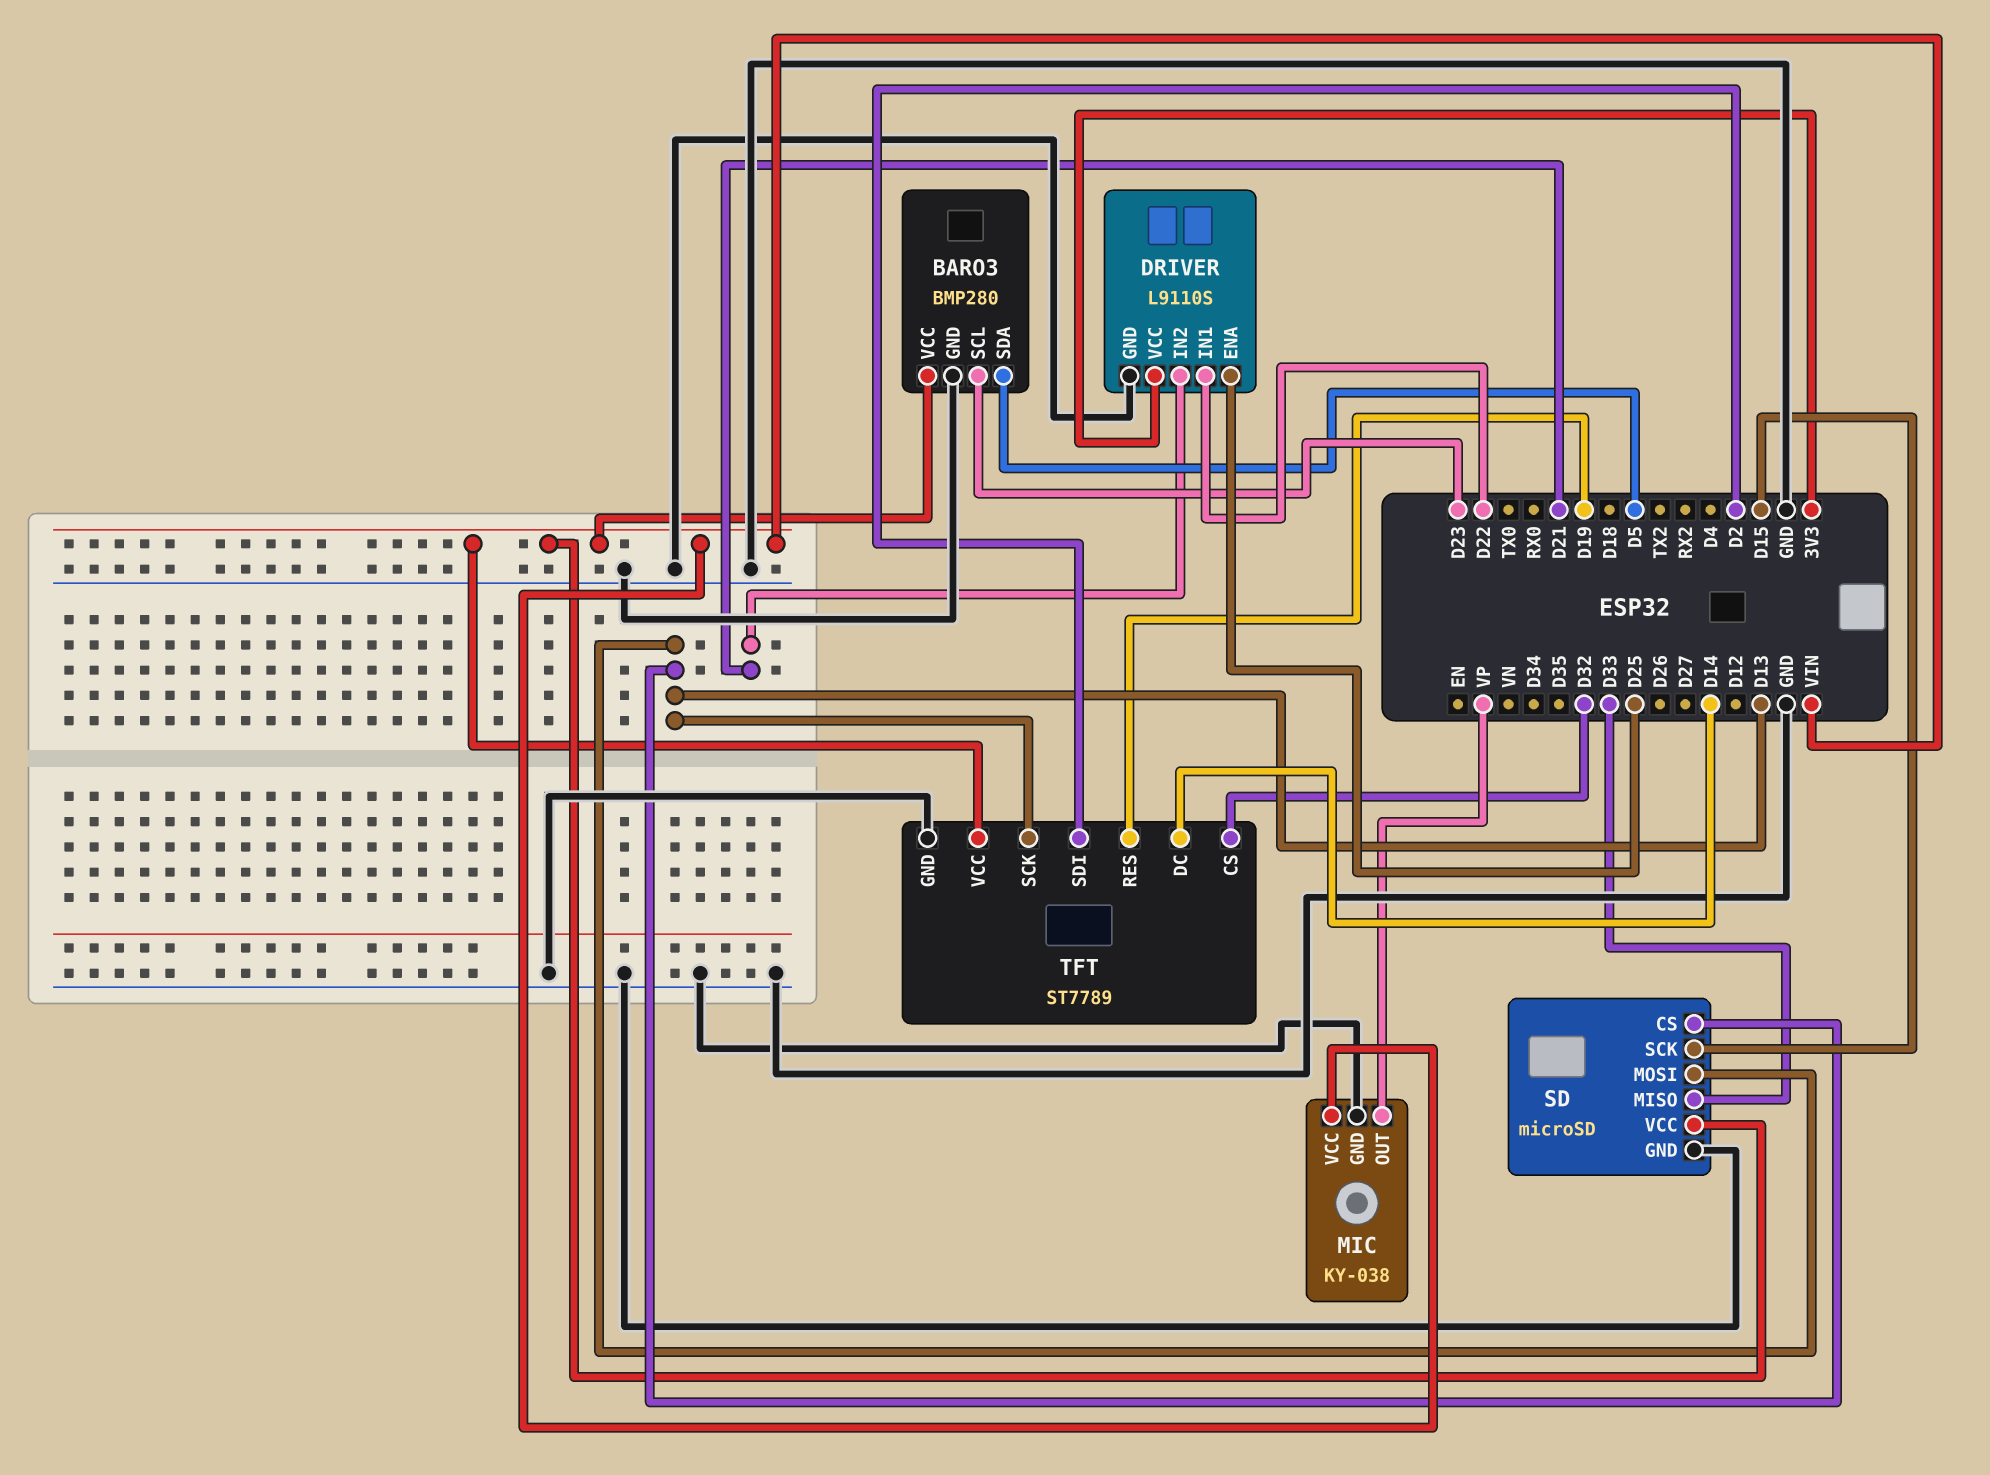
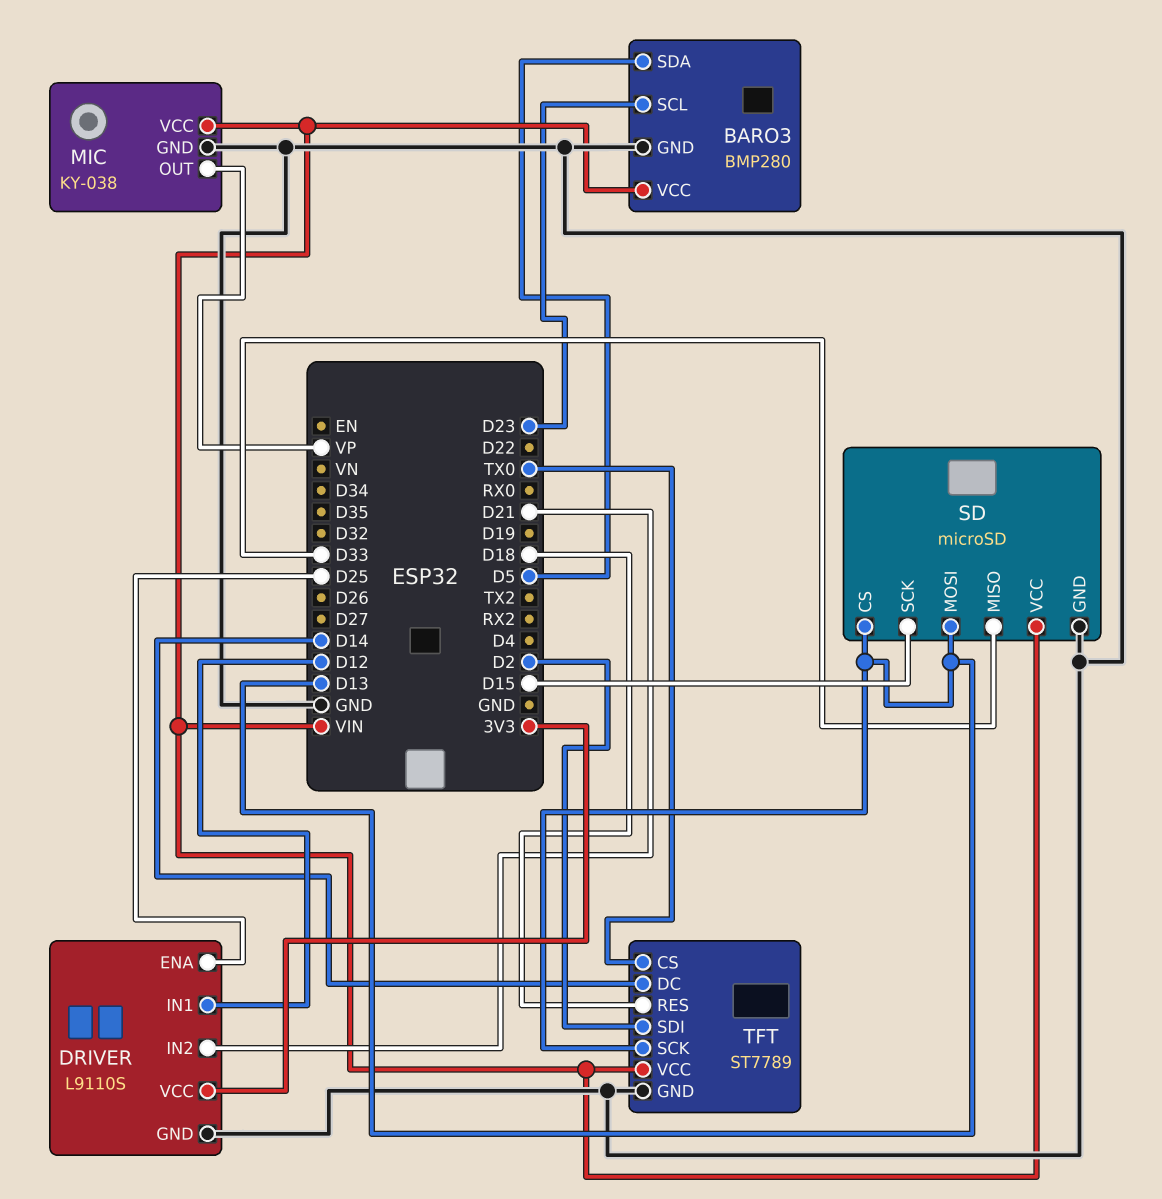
DRIVER pin IN1: D22 -> D12
TFT pin CS: D32 -> TX0
TFT pin RES: D19 -> D18

